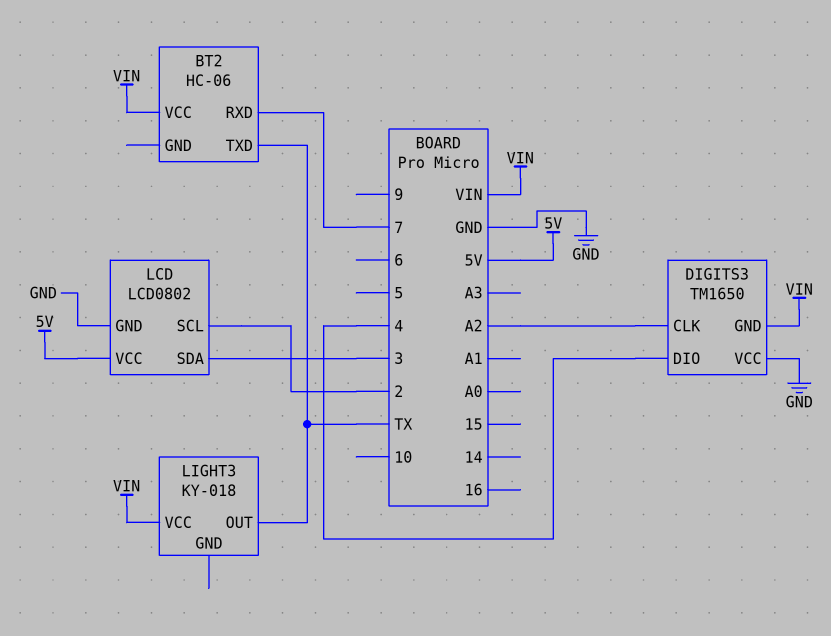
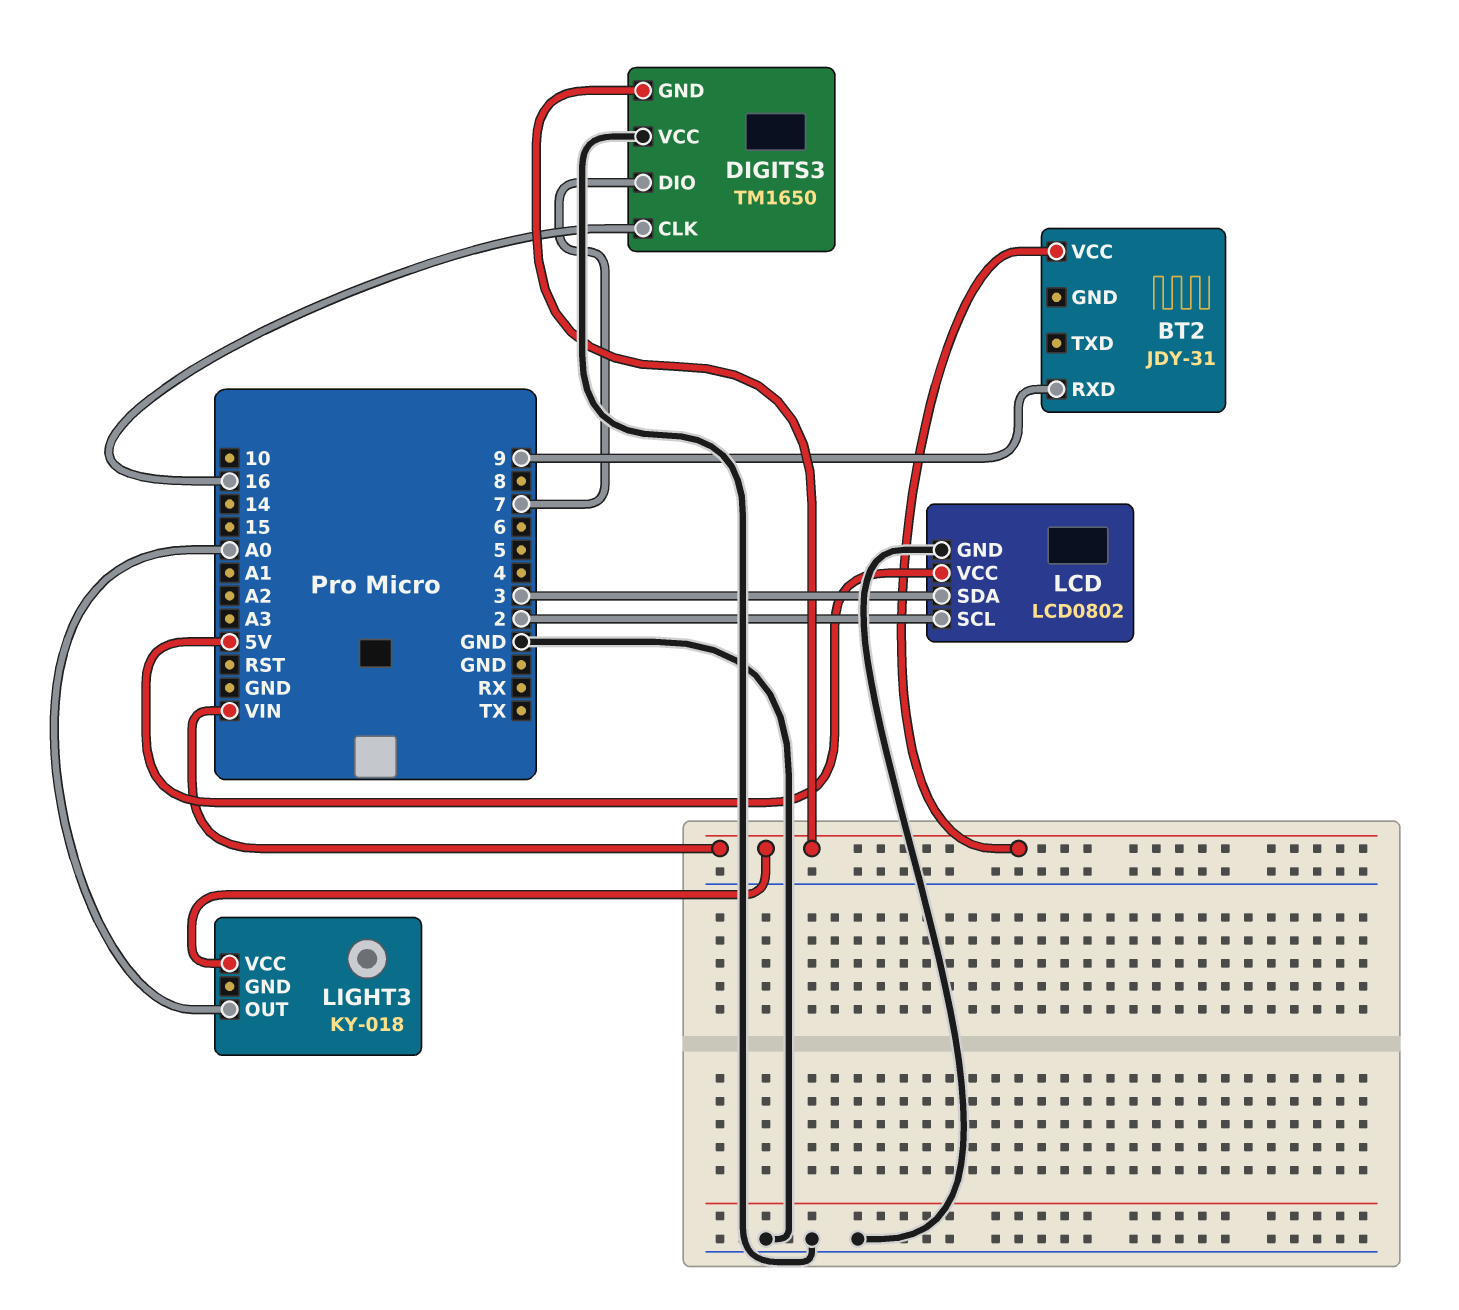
BT2: HC-06 -> JDY-31
BT2 pin RXD: 7 -> 9
BT2 pin TXD: TX -> none
DIGITS3 pin CLK: A2 -> 16
DIGITS3 pin DIO: 4 -> 7
LIGHT3 pin OUT: TX -> A0

